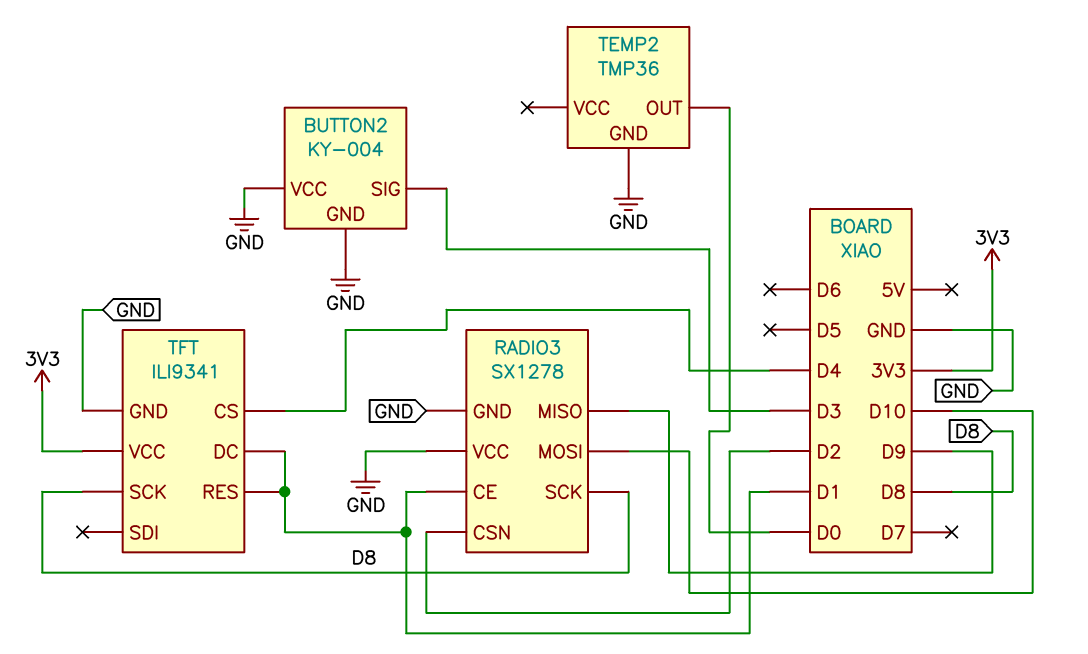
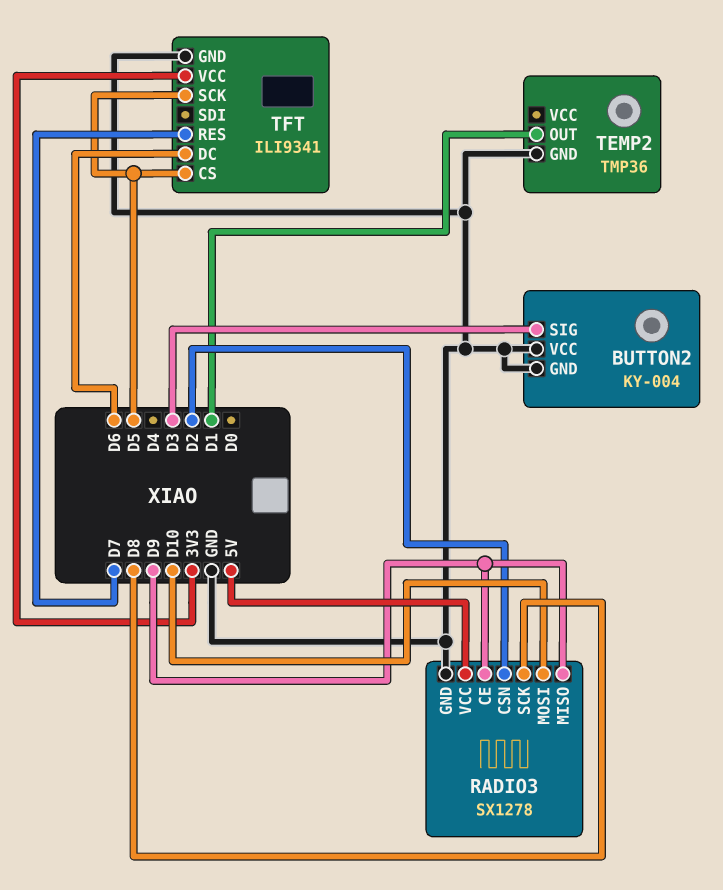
RADIO3 pin CE: D1 -> D9
RADIO3 pin VCC: GND -> 5V
TEMP2 pin OUT: D0 -> D1
TFT pin CS: D4 -> D5
TFT pin DC: D1 -> D6
TFT pin RES: D1 -> D7
TFT pin SCK: D8 -> D5

